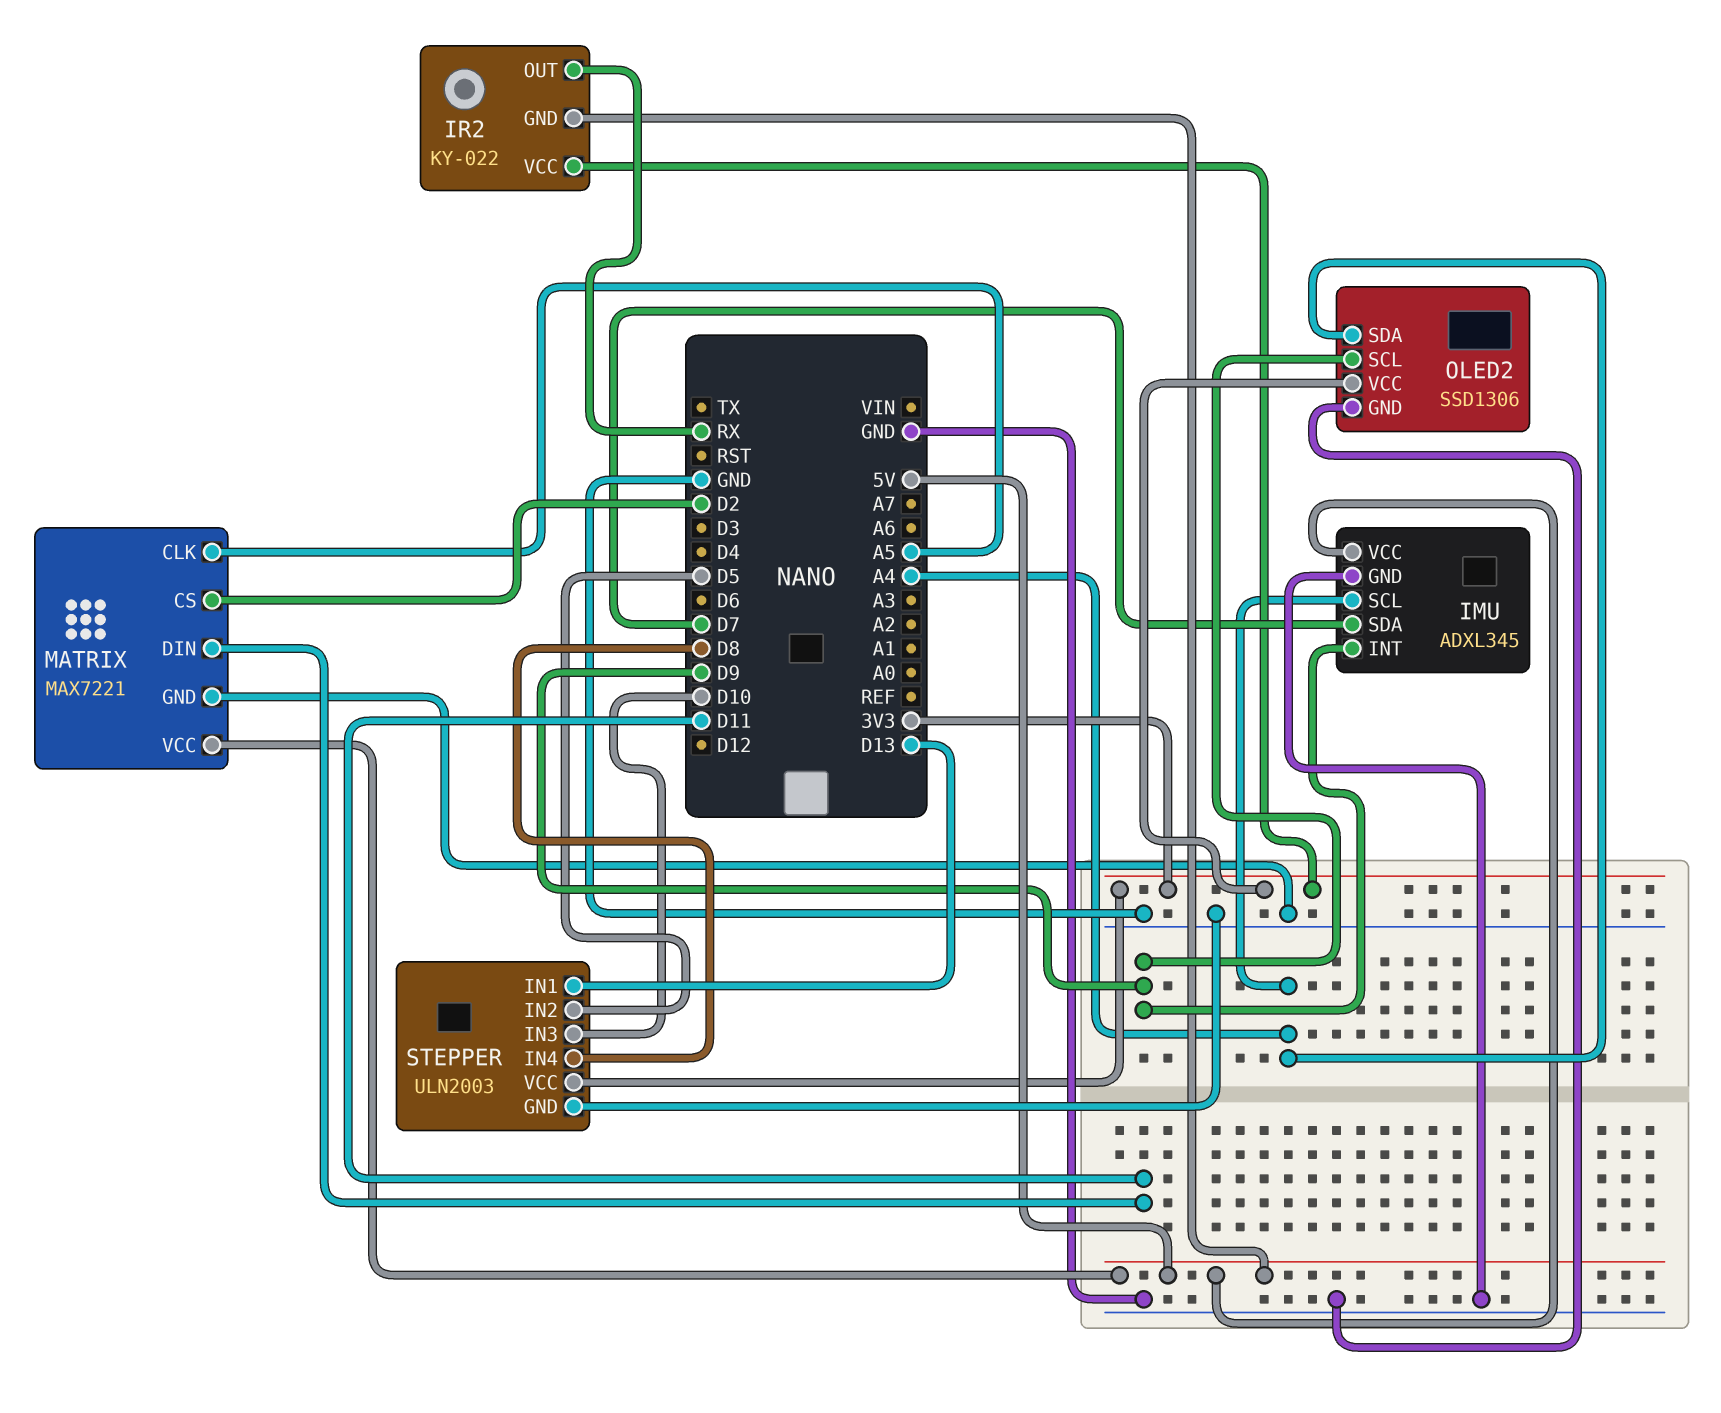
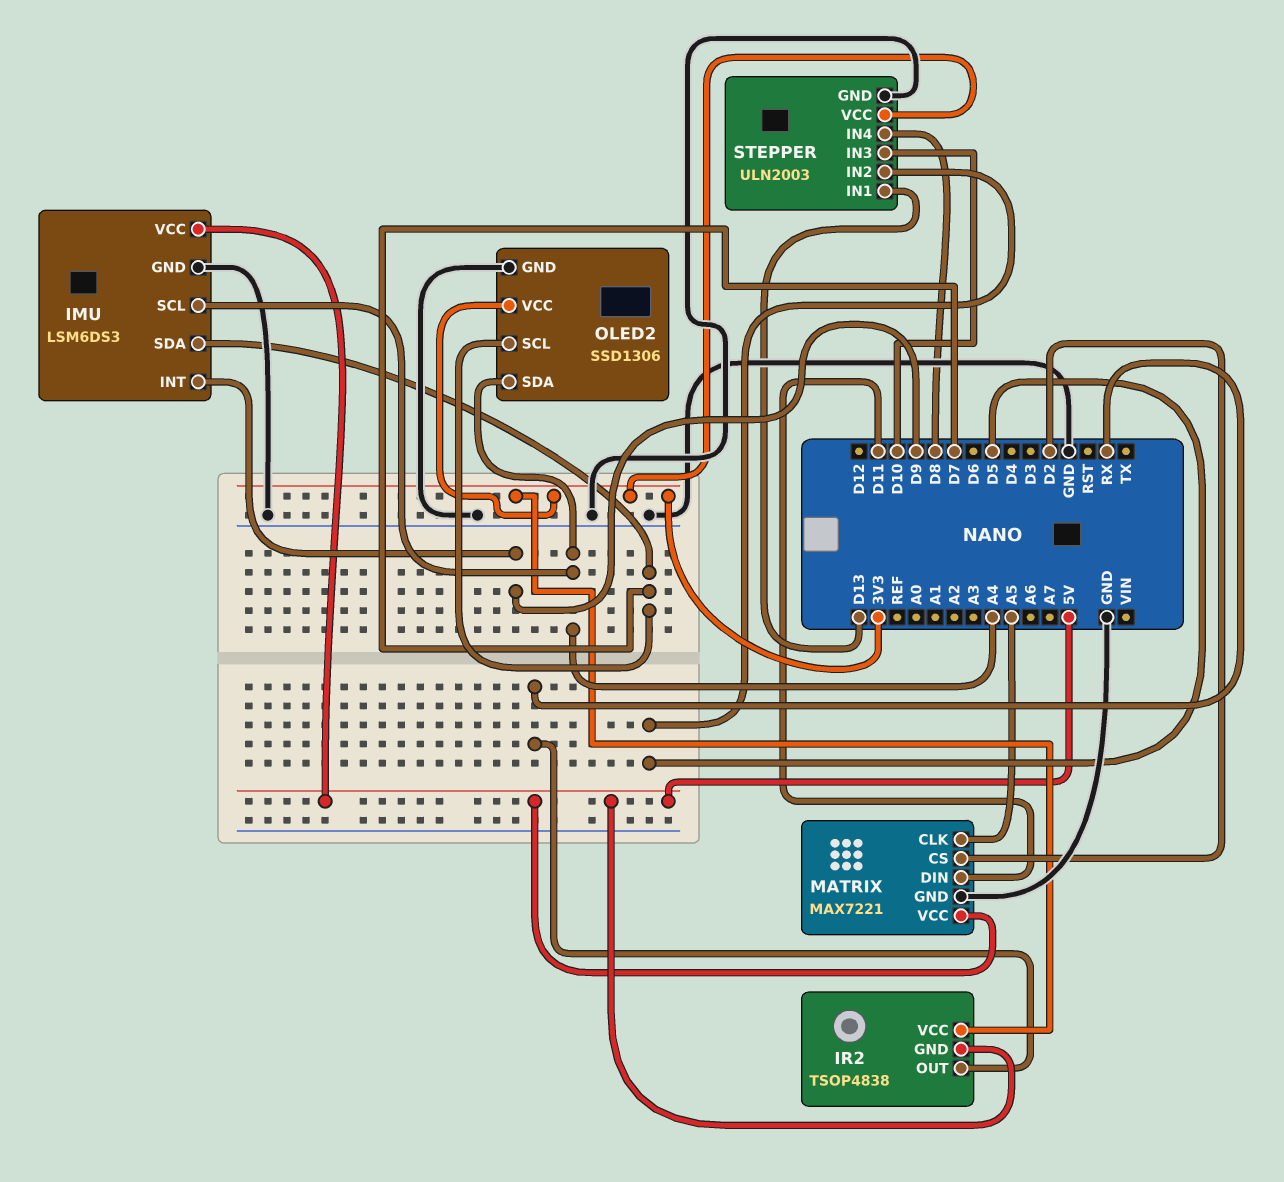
IMU: ADXL345 -> LSM6DS3
IR2: KY-022 -> TSOP4838
OLED2 pin SCL: D9 -> D7

